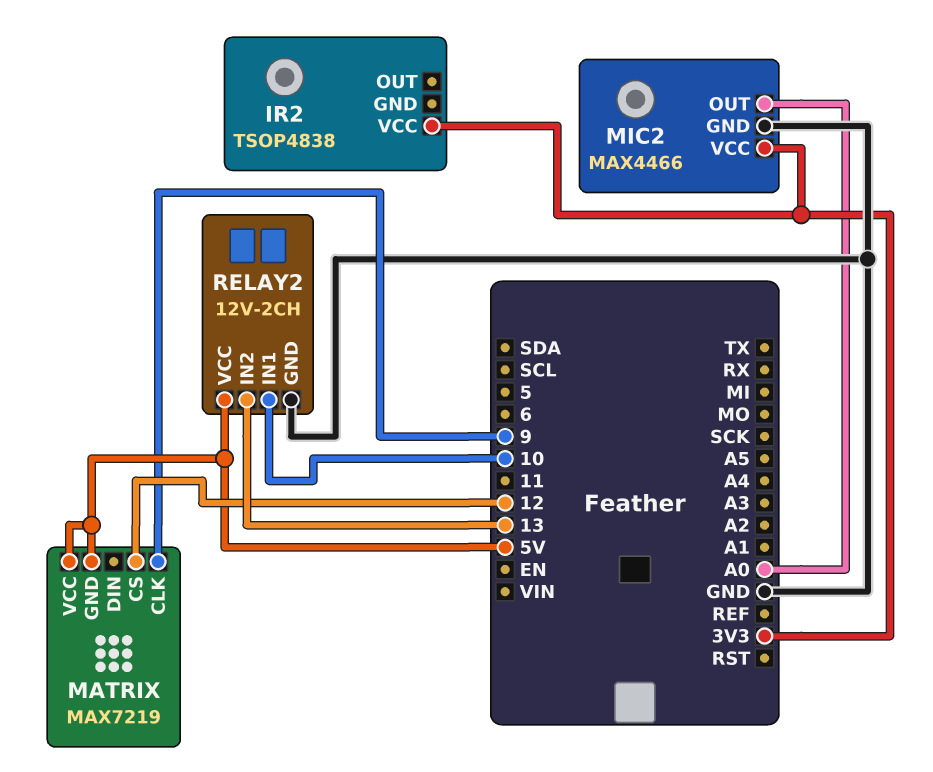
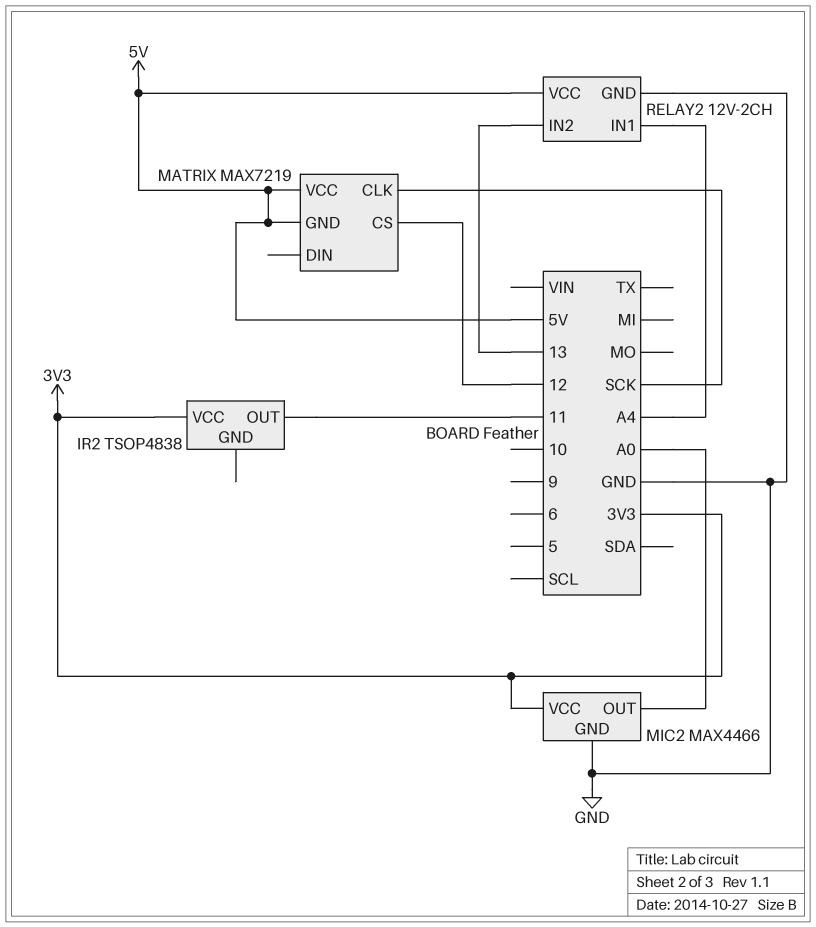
IR2 pin OUT: none -> 11
MATRIX pin CLK: 9 -> SCK
RELAY2 pin IN1: 10 -> A4

